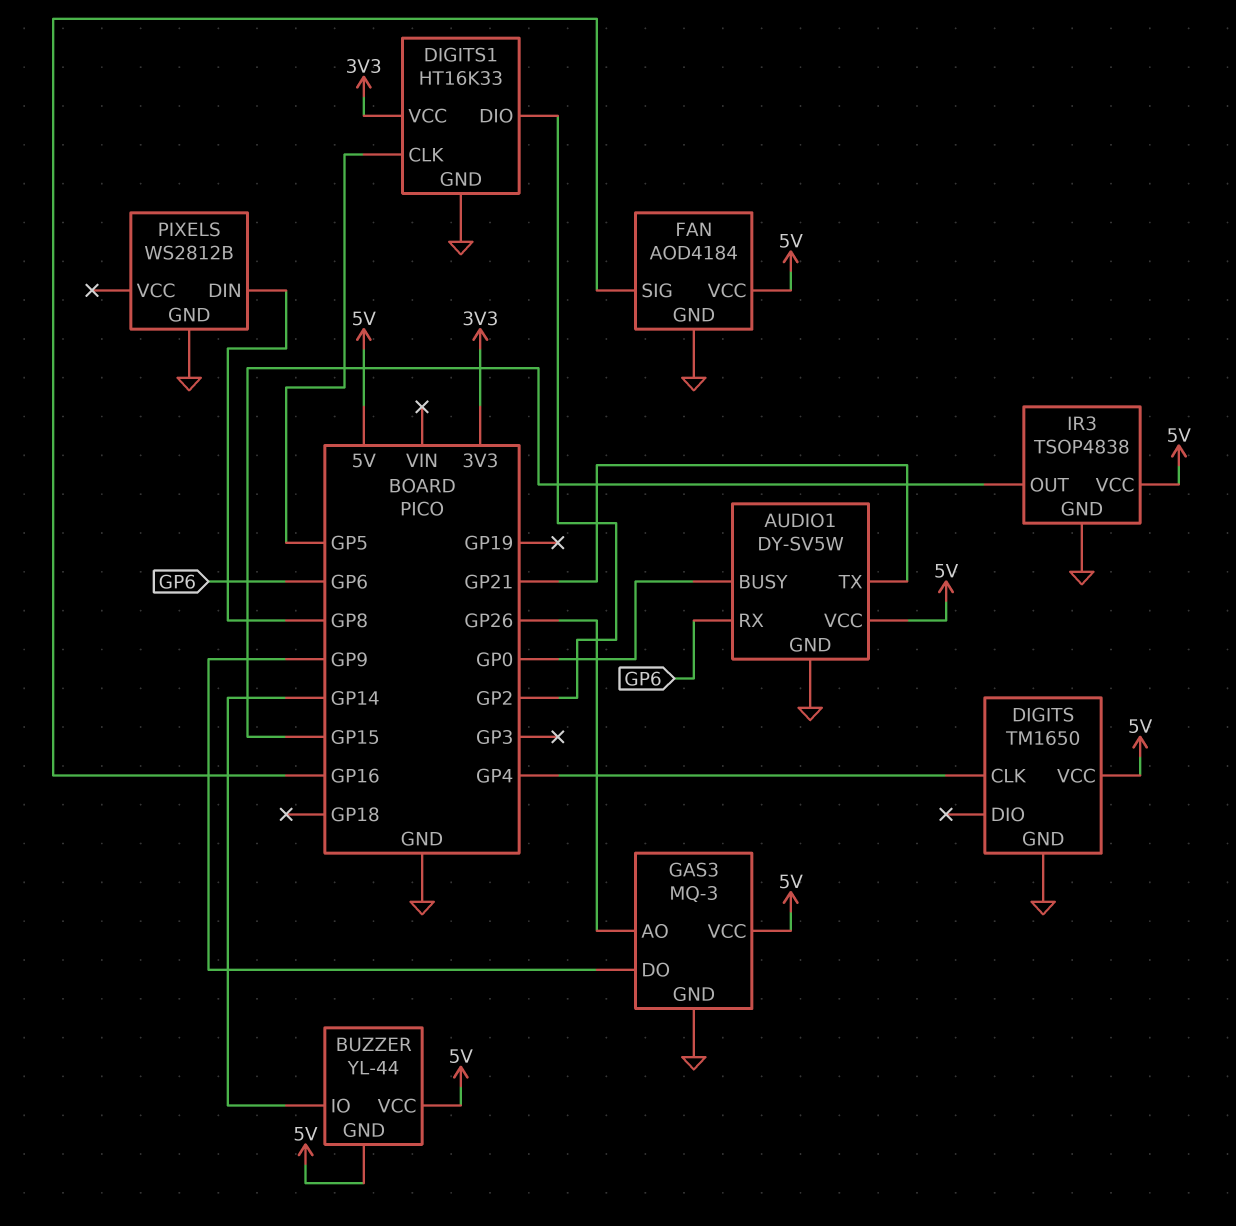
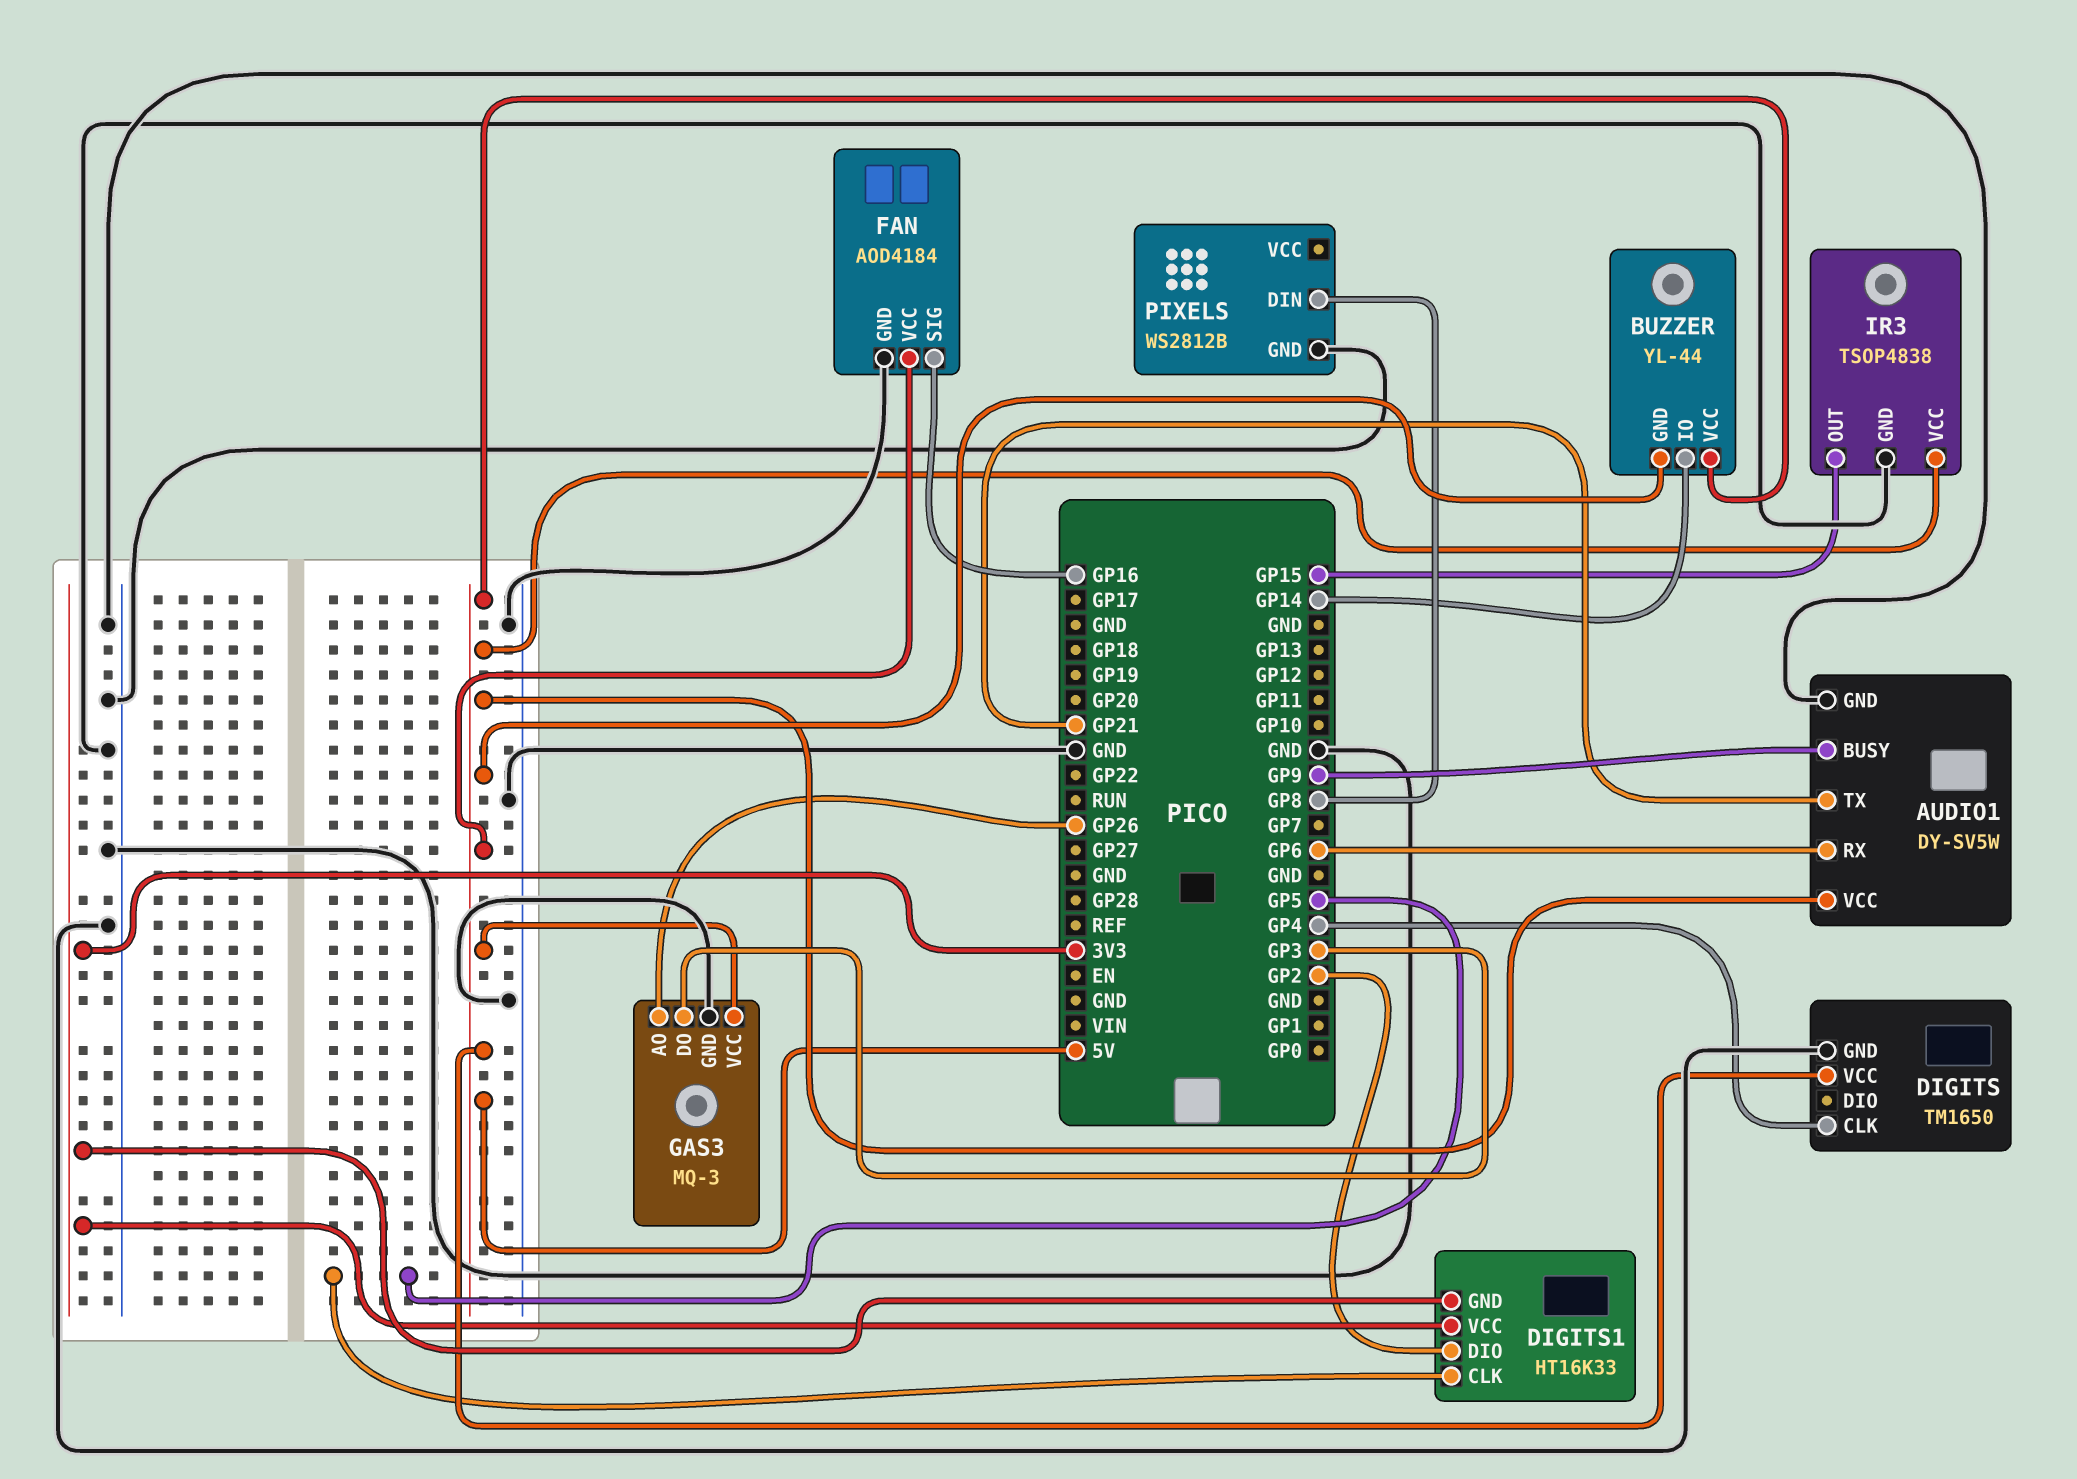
AUDIO1 pin BUSY: GP0 -> GP9
DIGITS1 pin GND: GND -> 3V3
GAS3 pin DO: GP9 -> GP3

